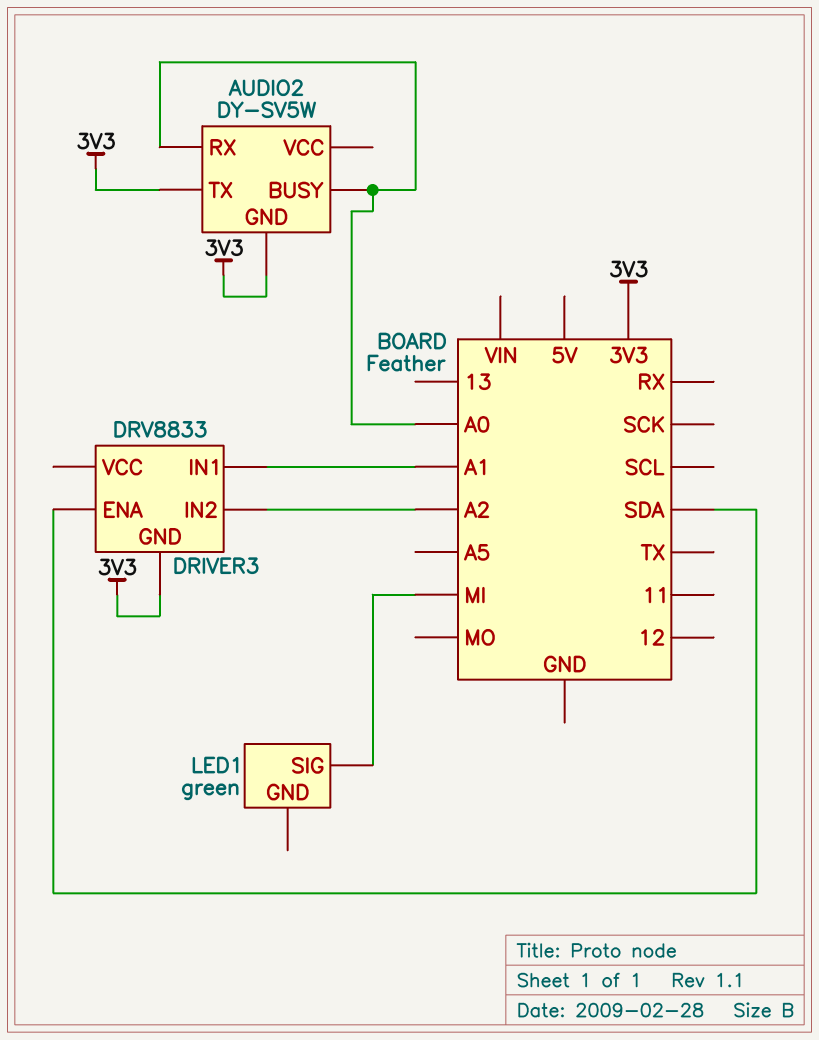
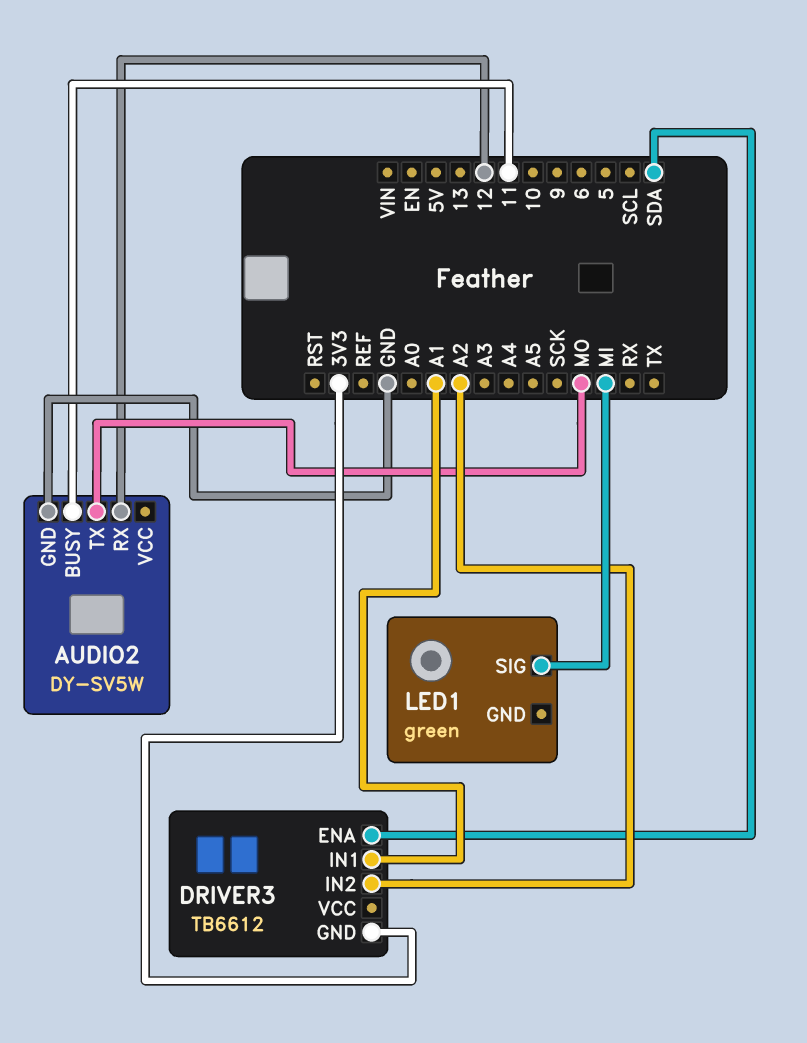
AUDIO2 pin BUSY: A0 -> 11
AUDIO2 pin GND: 3V3 -> GND
AUDIO2 pin RX: A0 -> 12
AUDIO2 pin TX: 3V3 -> MO
DRIVER3: DRV8833 -> TB6612

